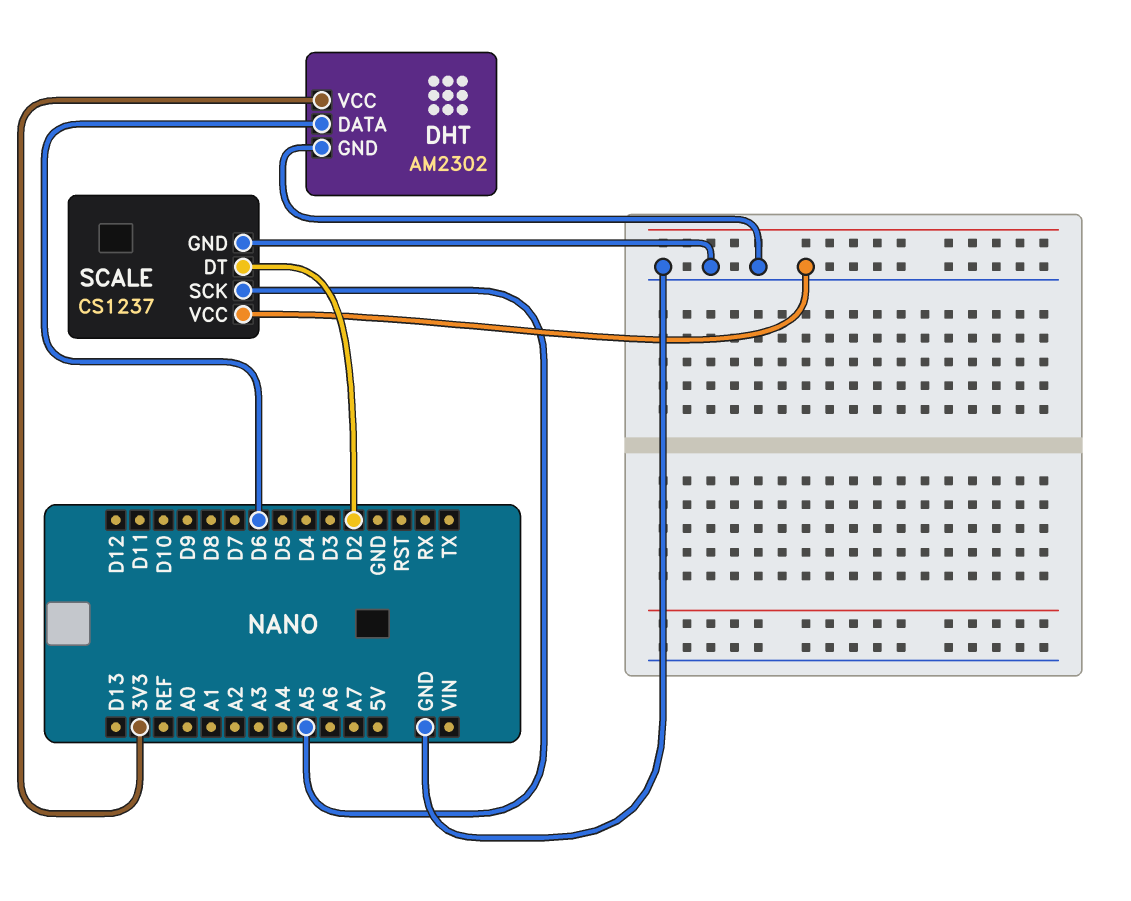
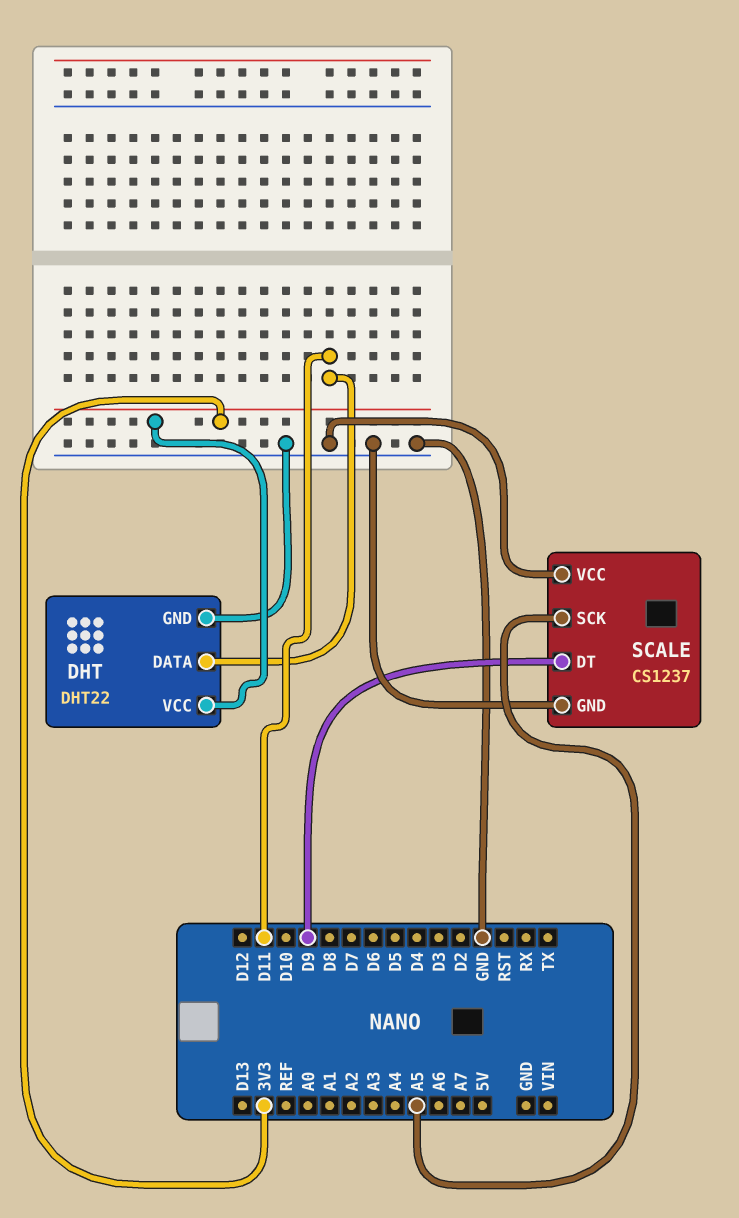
DHT: AM2302 -> DHT22
DHT pin DATA: D6 -> D11
SCALE pin DT: D2 -> D9

